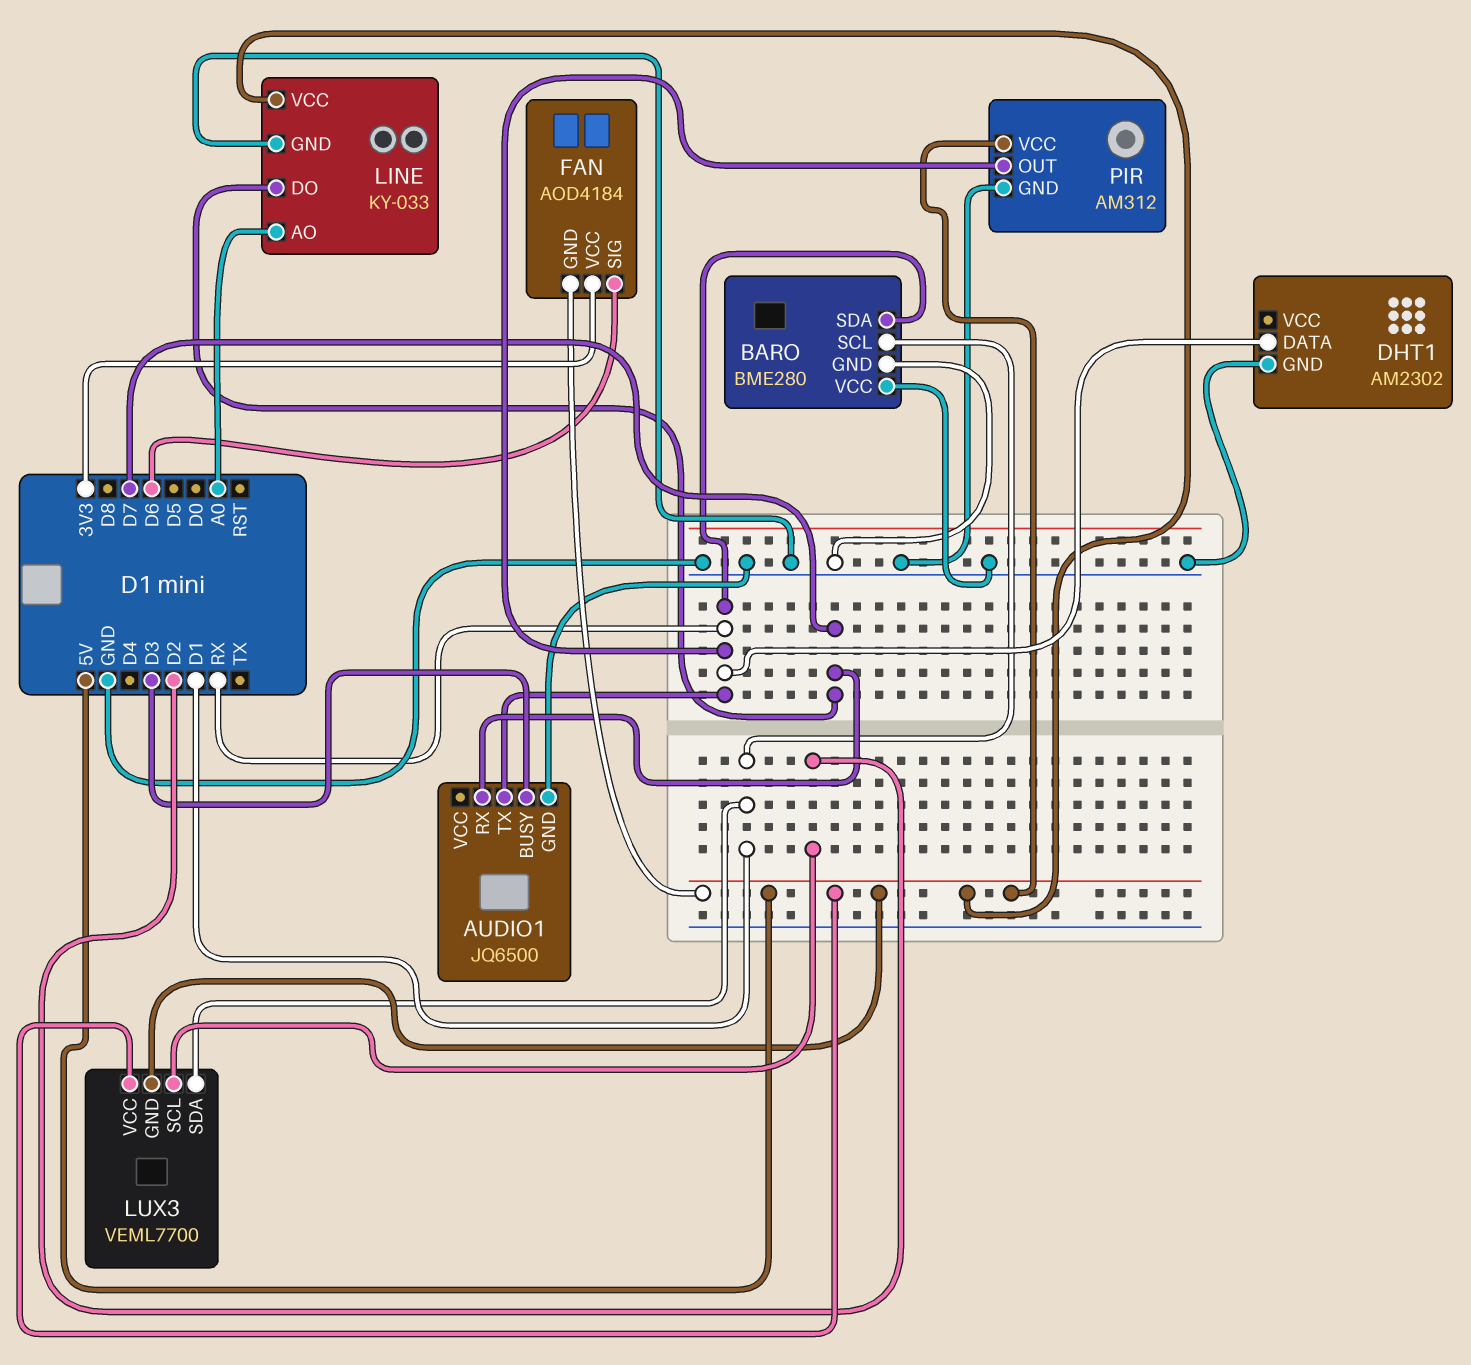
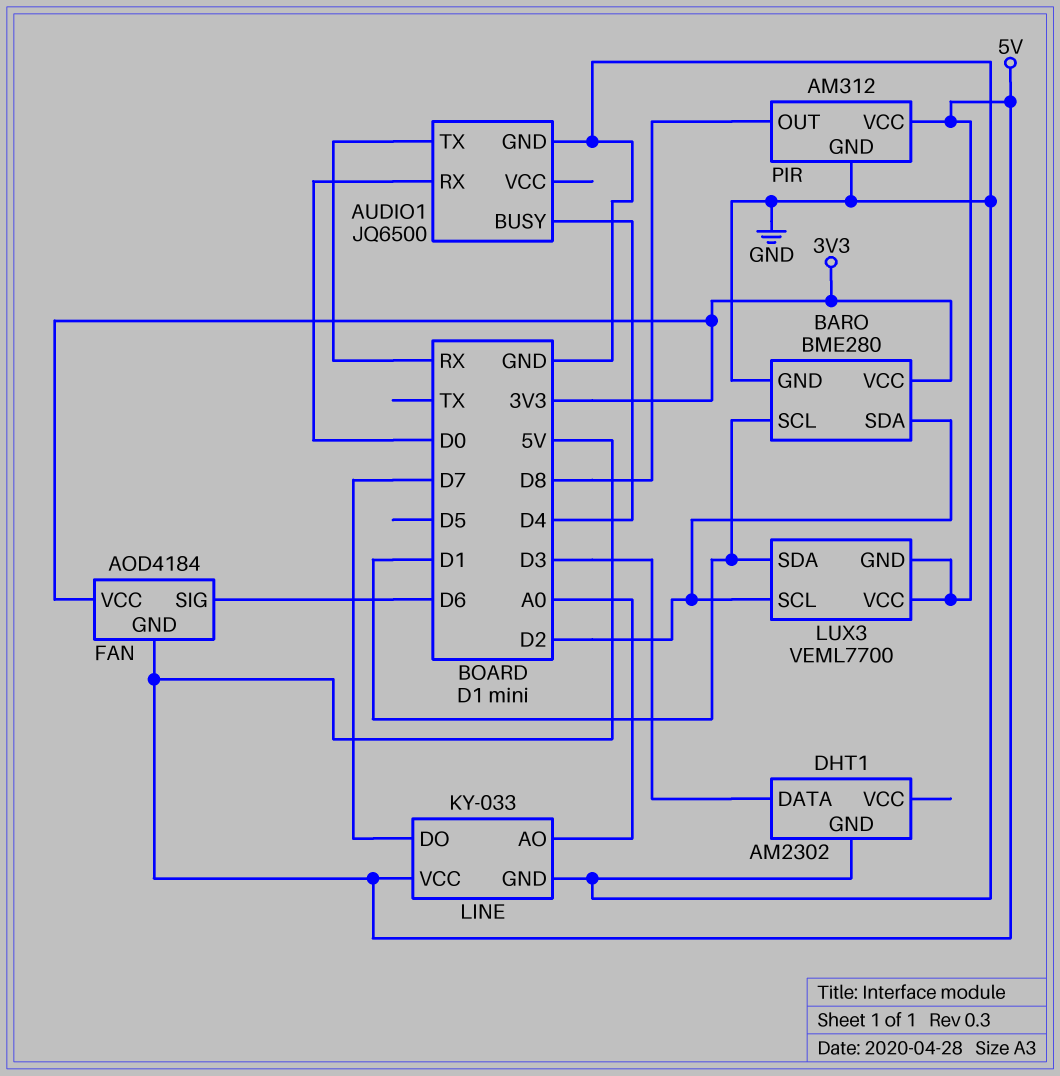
AUDIO1 pin BUSY: D3 -> D4
AUDIO1 pin RX: D7 -> D0
BARO pin SDA: RX -> D2
BARO pin VCC: GND -> 3V3
DHT1 pin DATA: RX -> D3
PIR pin OUT: RX -> D8

